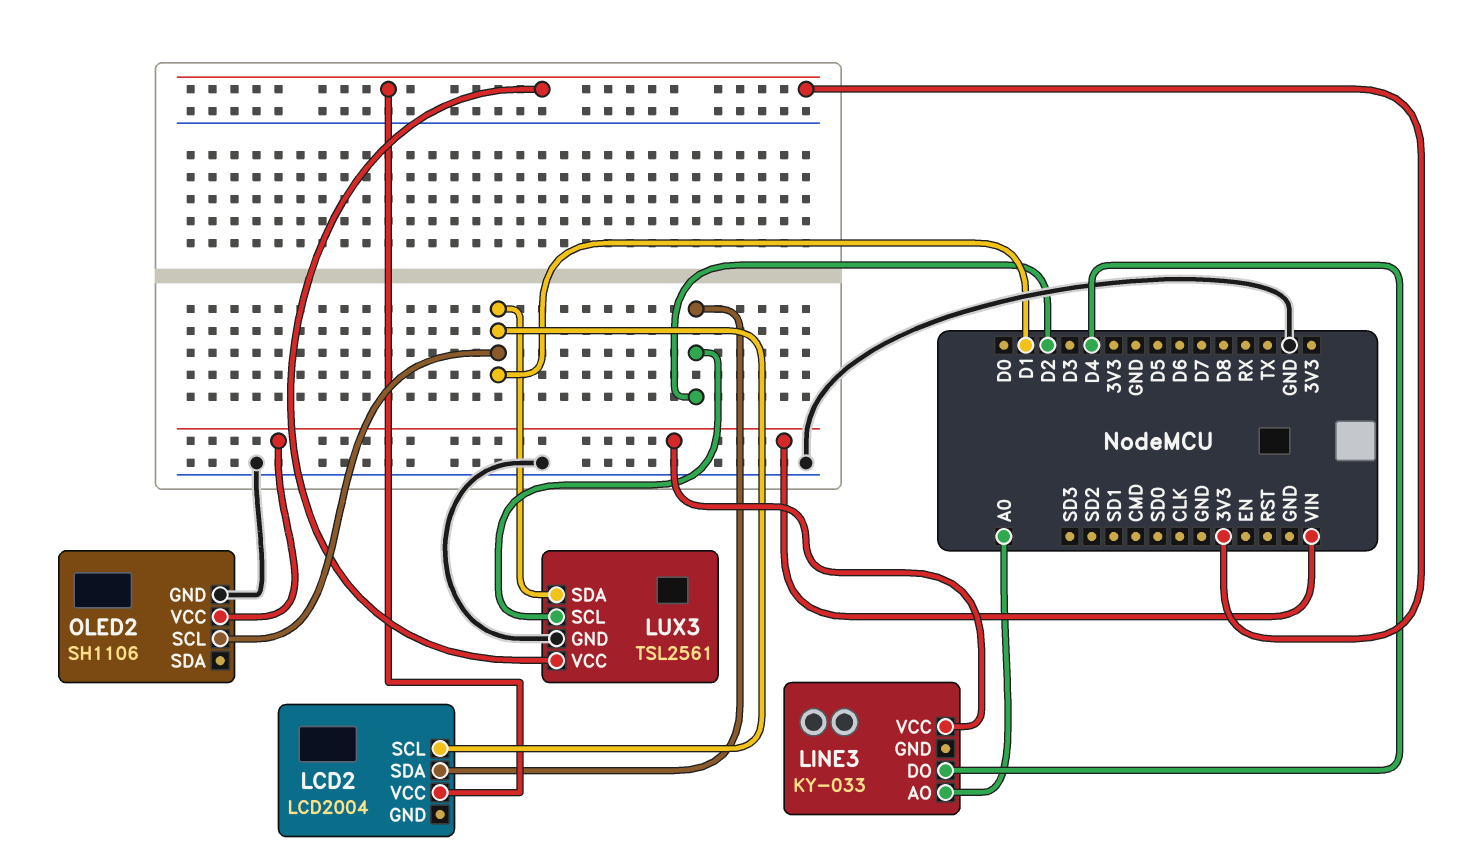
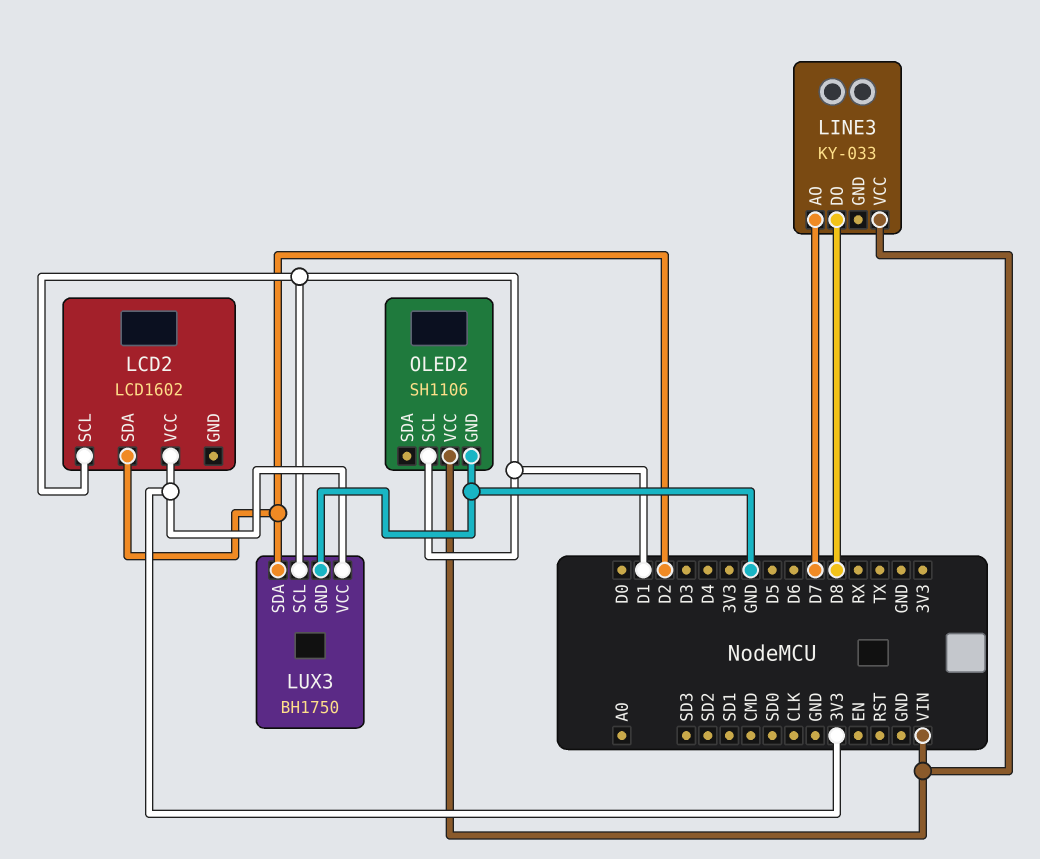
LCD2: LCD2004 -> LCD1602
LINE3 pin AO: A0 -> D7
LINE3 pin DO: D4 -> D8
LUX3: TSL2561 -> BH1750
LUX3 pin SCL: D2 -> D1
LUX3 pin SDA: D1 -> D2

